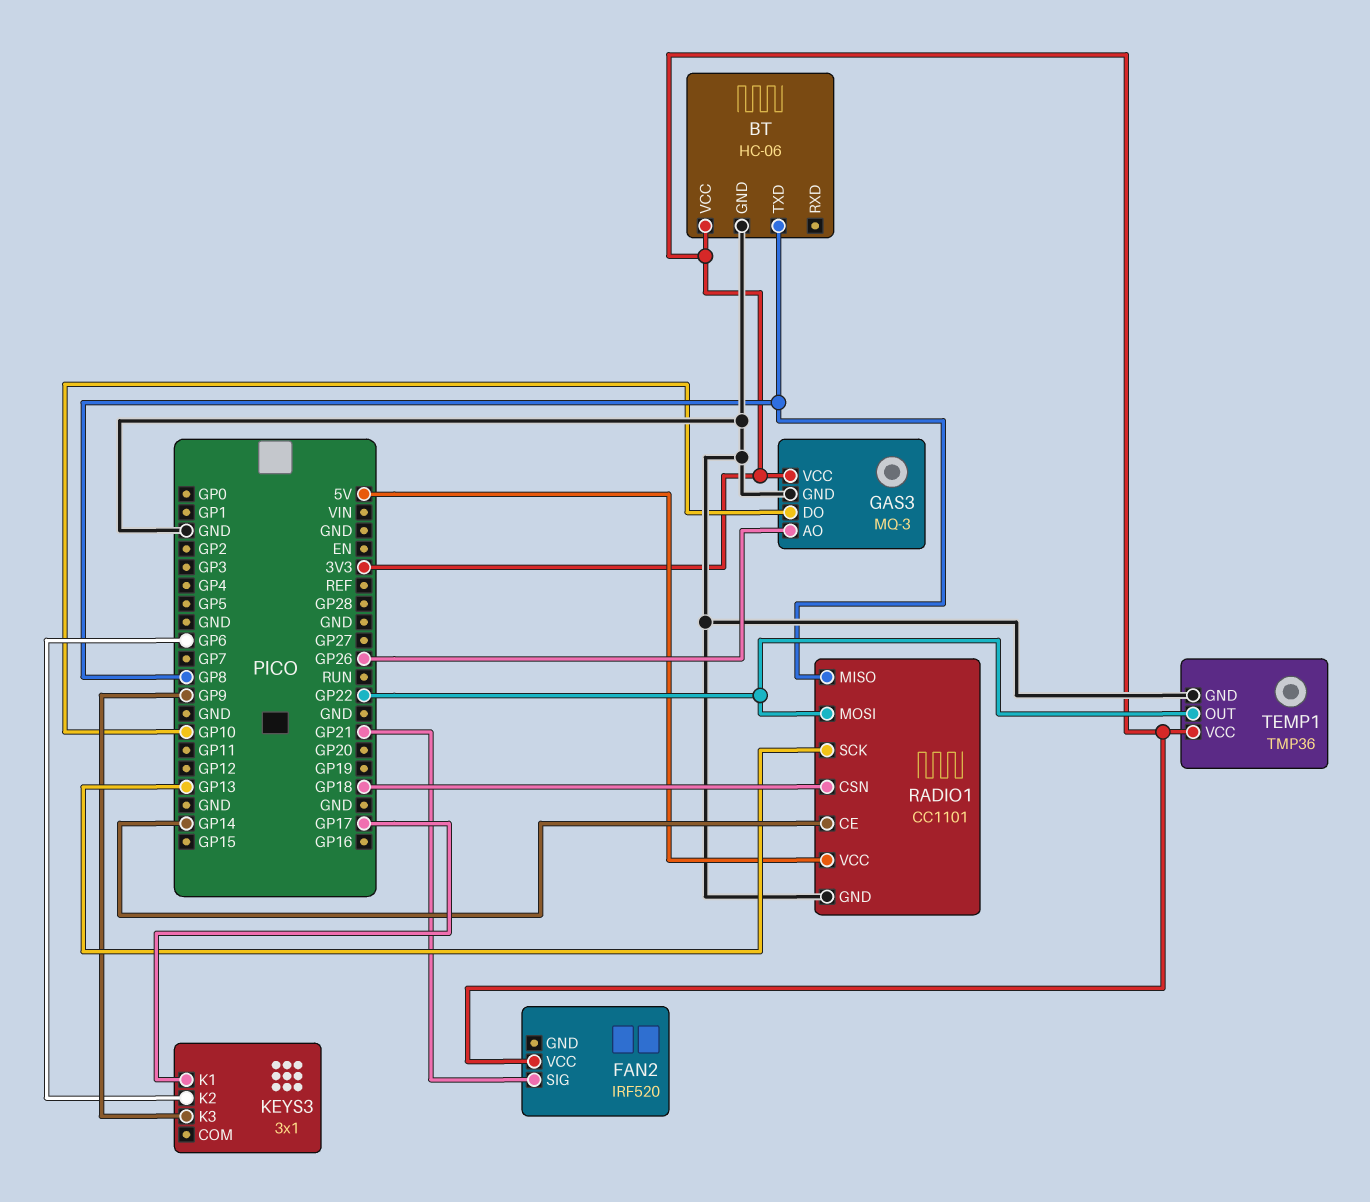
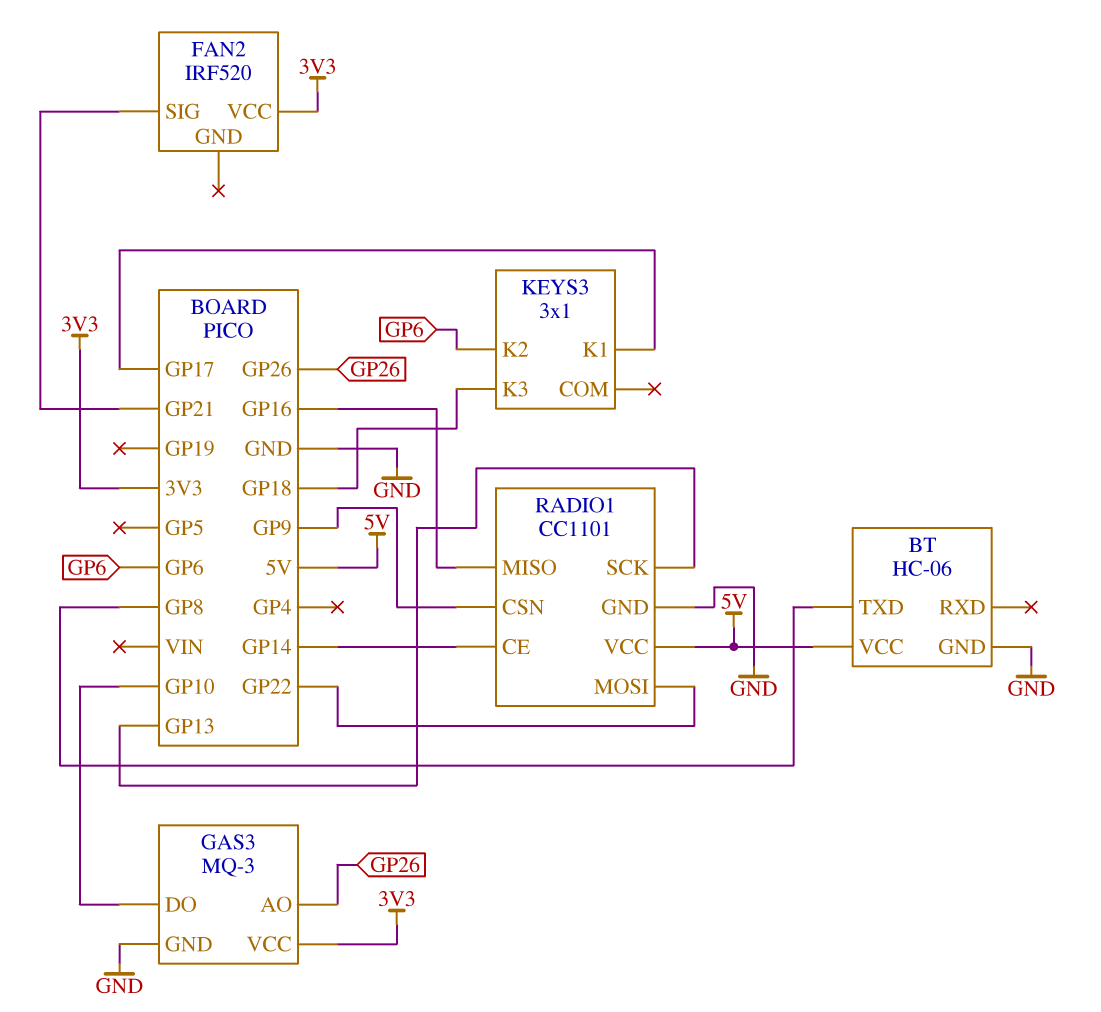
BT pin VCC: 3V3 -> 5V
KEYS3 pin K3: GP9 -> GP18
RADIO1 pin CSN: GP18 -> GP9
RADIO1 pin MISO: GP8 -> GP16
TEMP1: TMP36 -> none
TEMP1 pin GND: GND -> none
TEMP1 pin OUT: GP22 -> none
TEMP1 pin VCC: 3V3 -> none

